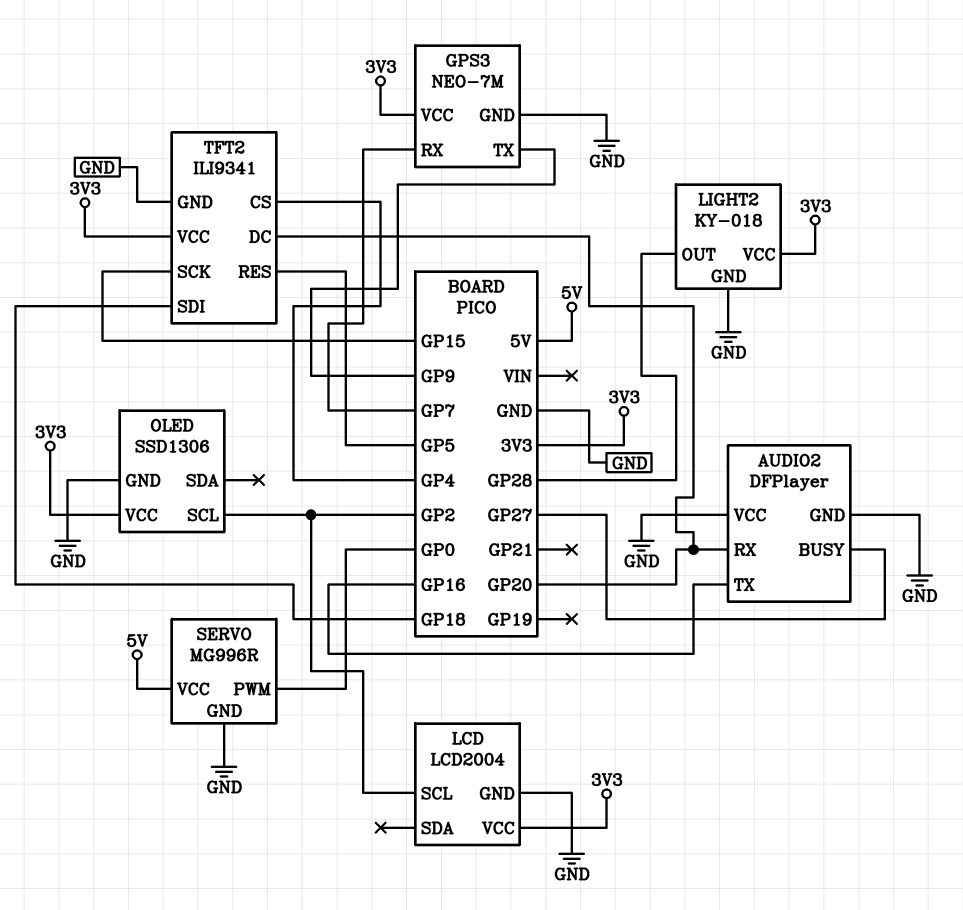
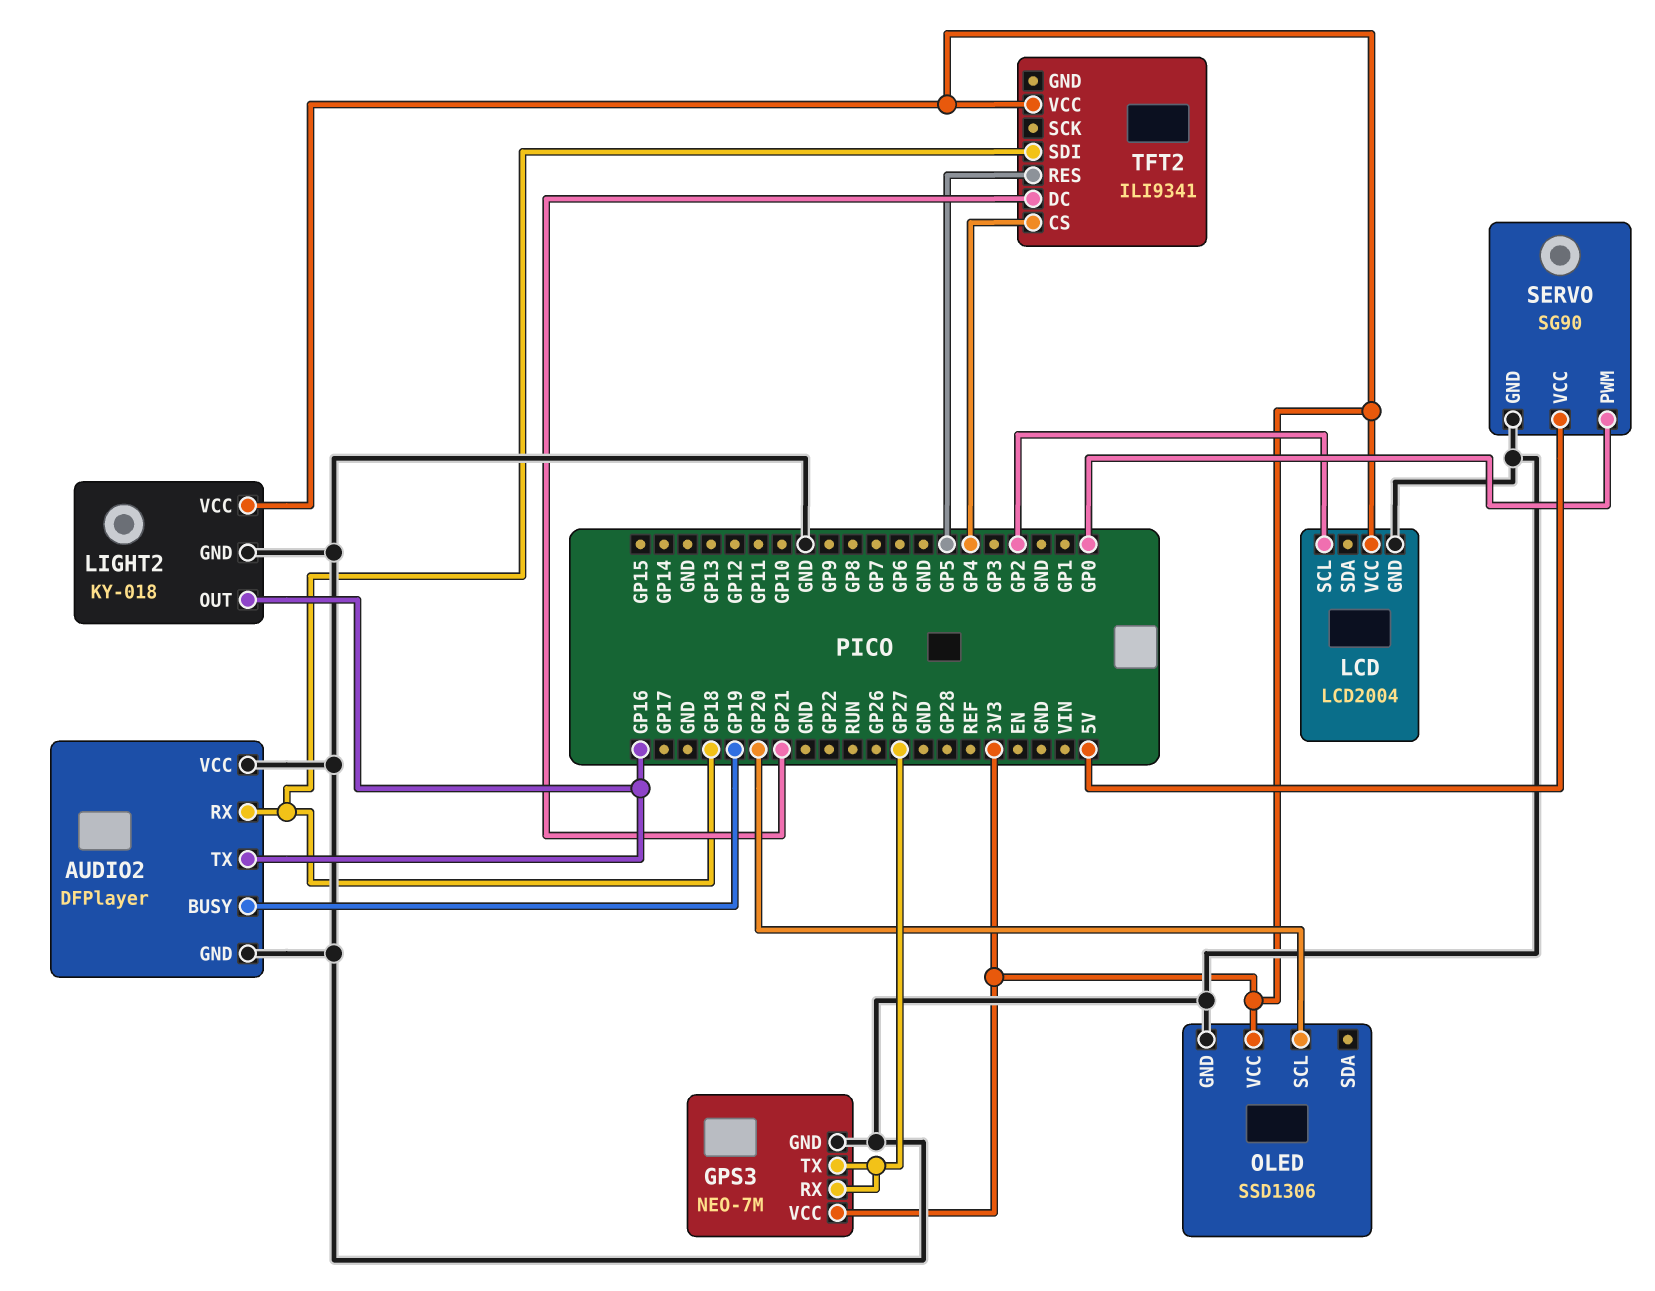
AUDIO2 pin BUSY: GP27 -> GP19
AUDIO2 pin RX: GP20 -> GP18
GPS3 pin RX: GP7 -> GP27
GPS3 pin TX: GP9 -> GP27
LIGHT2 pin OUT: GP28 -> GP16
OLED pin SCL: GP2 -> GP20
SERVO: MG996R -> SG90
TFT2 pin DC: GP20 -> GP21
TFT2 pin GND: GND -> none
TFT2 pin SCK: GP15 -> none

